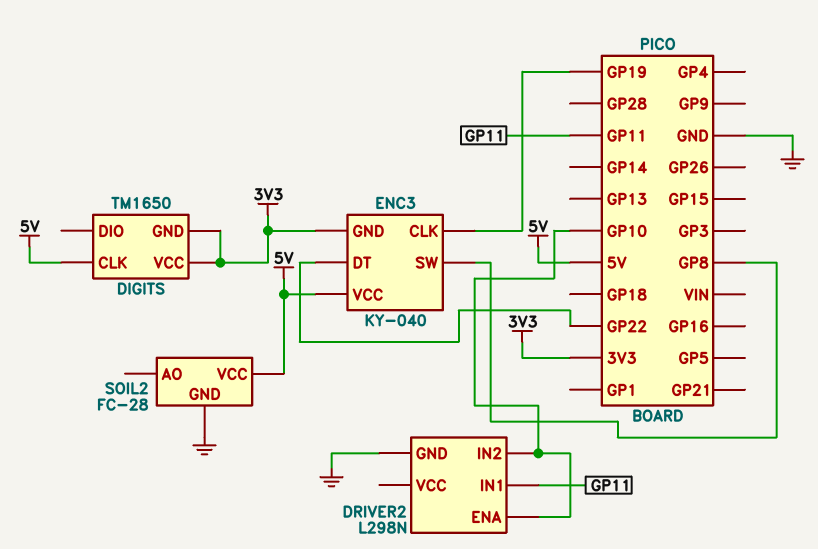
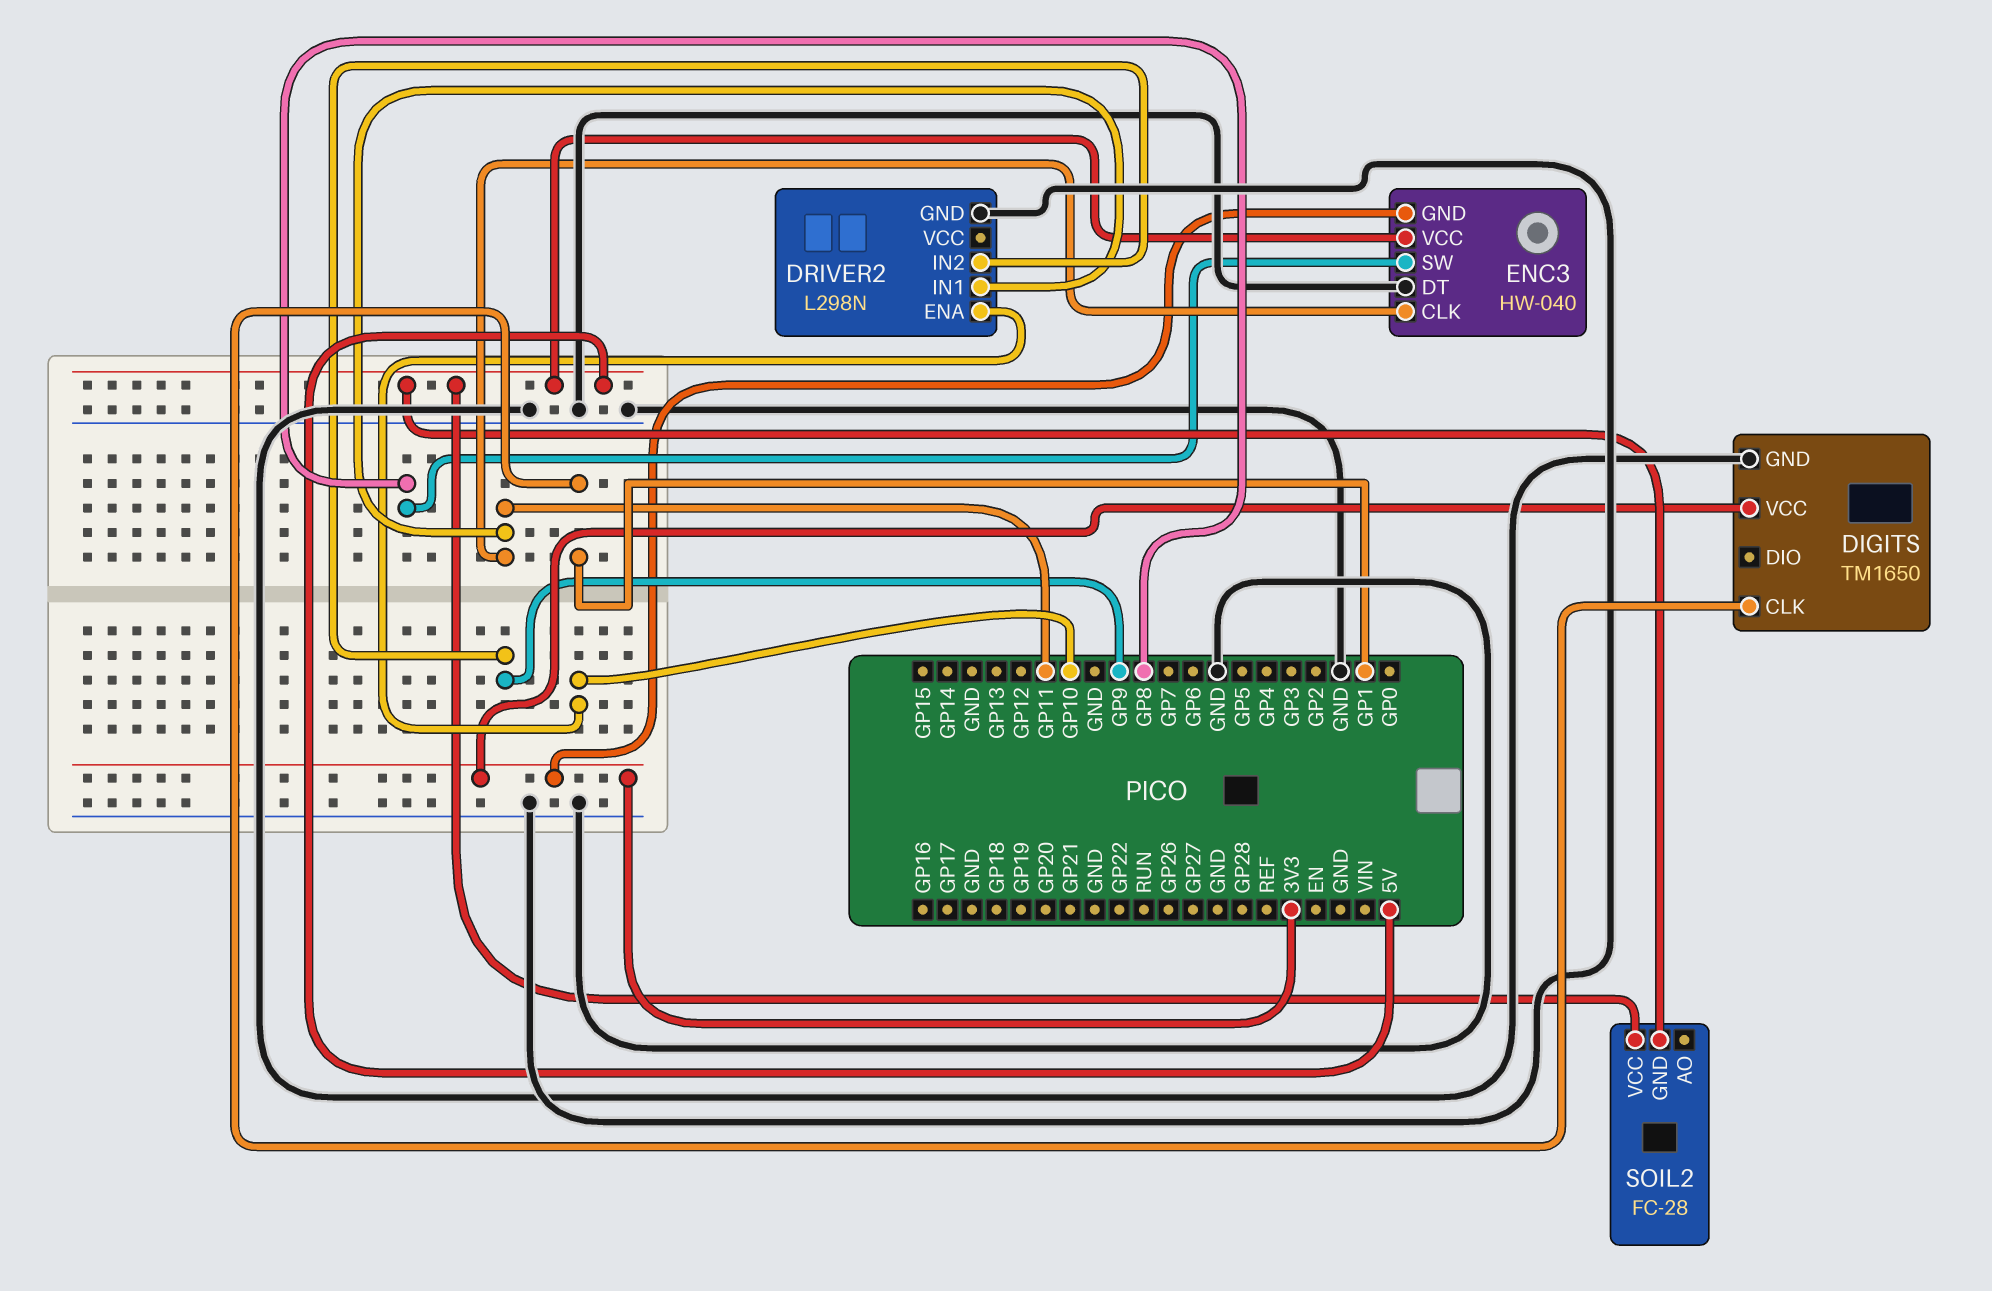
DIGITS pin CLK: 5V -> GP1
DIGITS pin GND: 3V3 -> GND
DRIVER2 pin IN2: GP10 -> GP9
ENC3: KY-040 -> HW-040
ENC3 pin CLK: GP19 -> GP11
ENC3 pin DT: GP22 -> GND
SOIL2 pin GND: GND -> 5V

